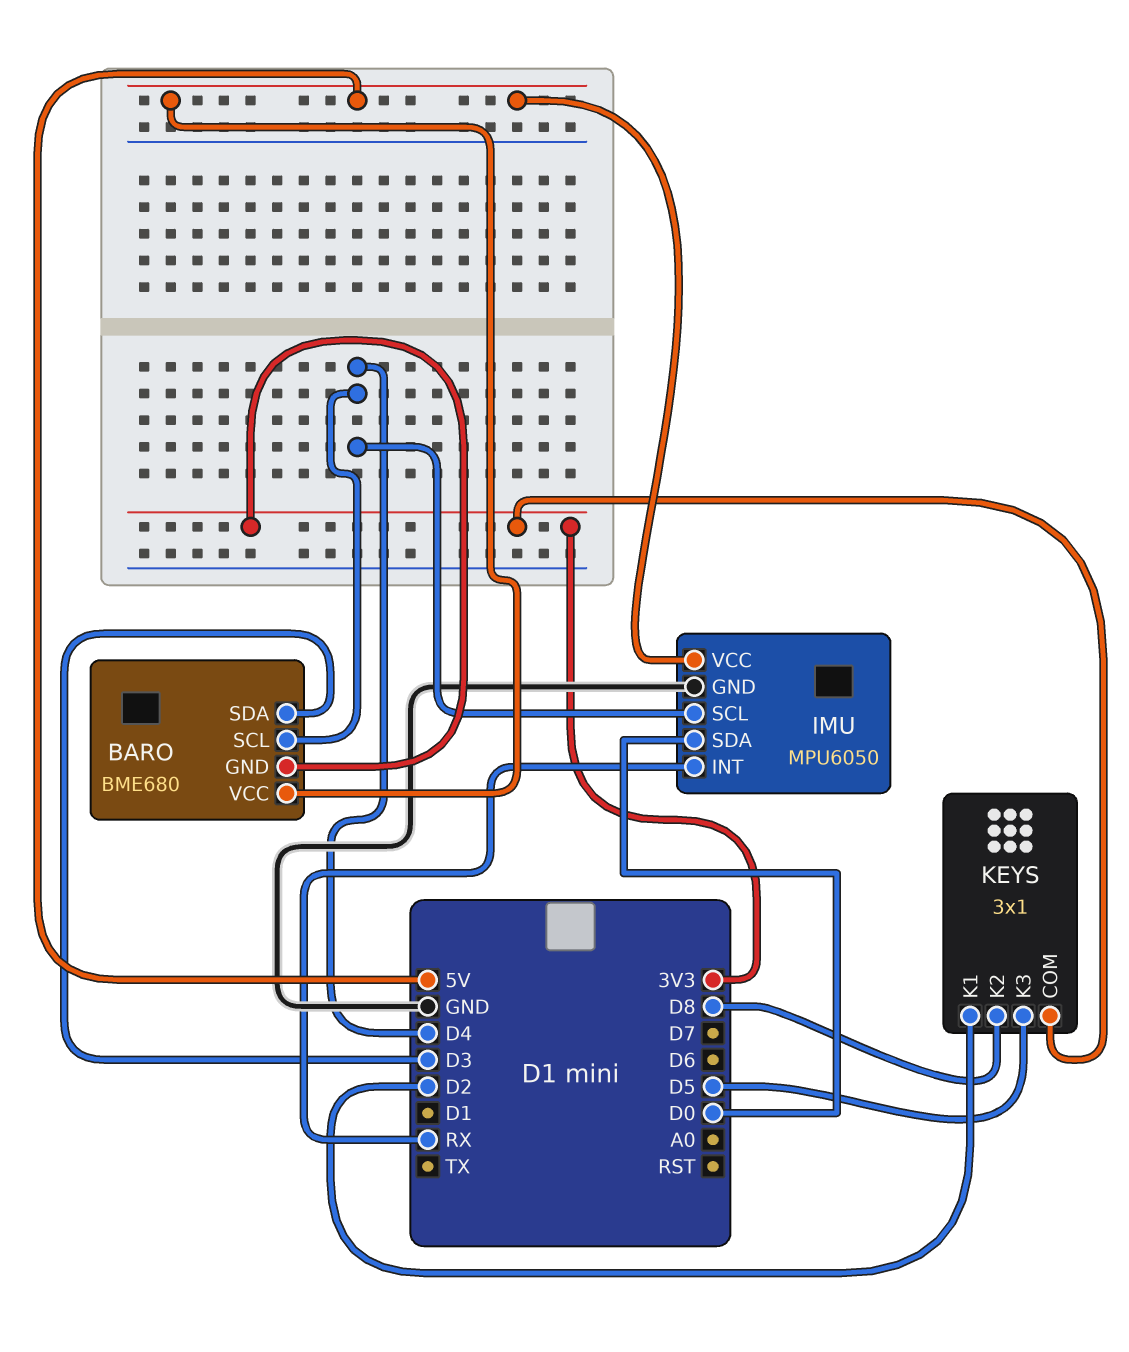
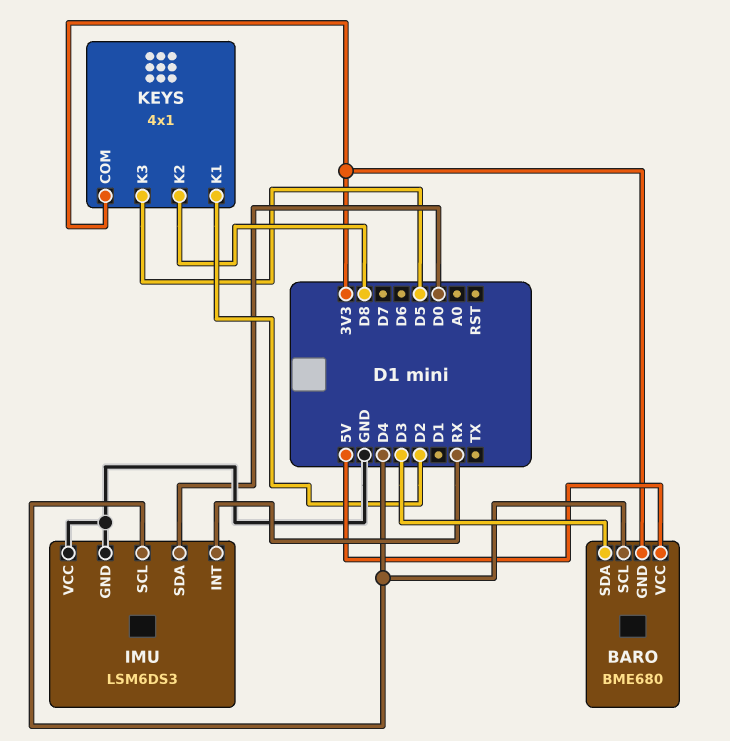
IMU: MPU6050 -> LSM6DS3
IMU pin VCC: 5V -> GND
KEYS: 3x1 -> 4x1

